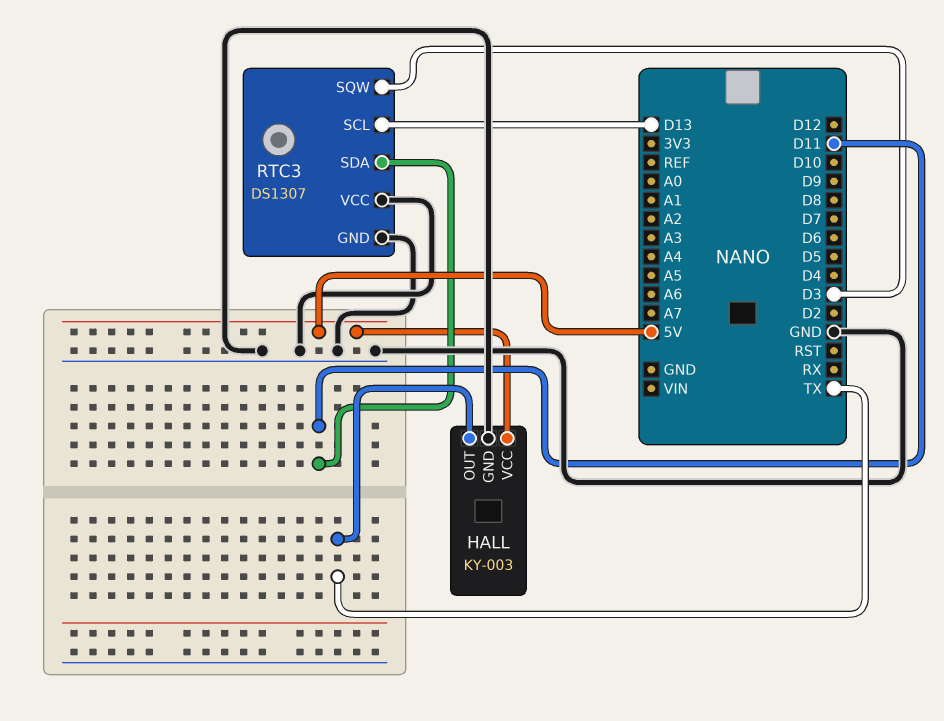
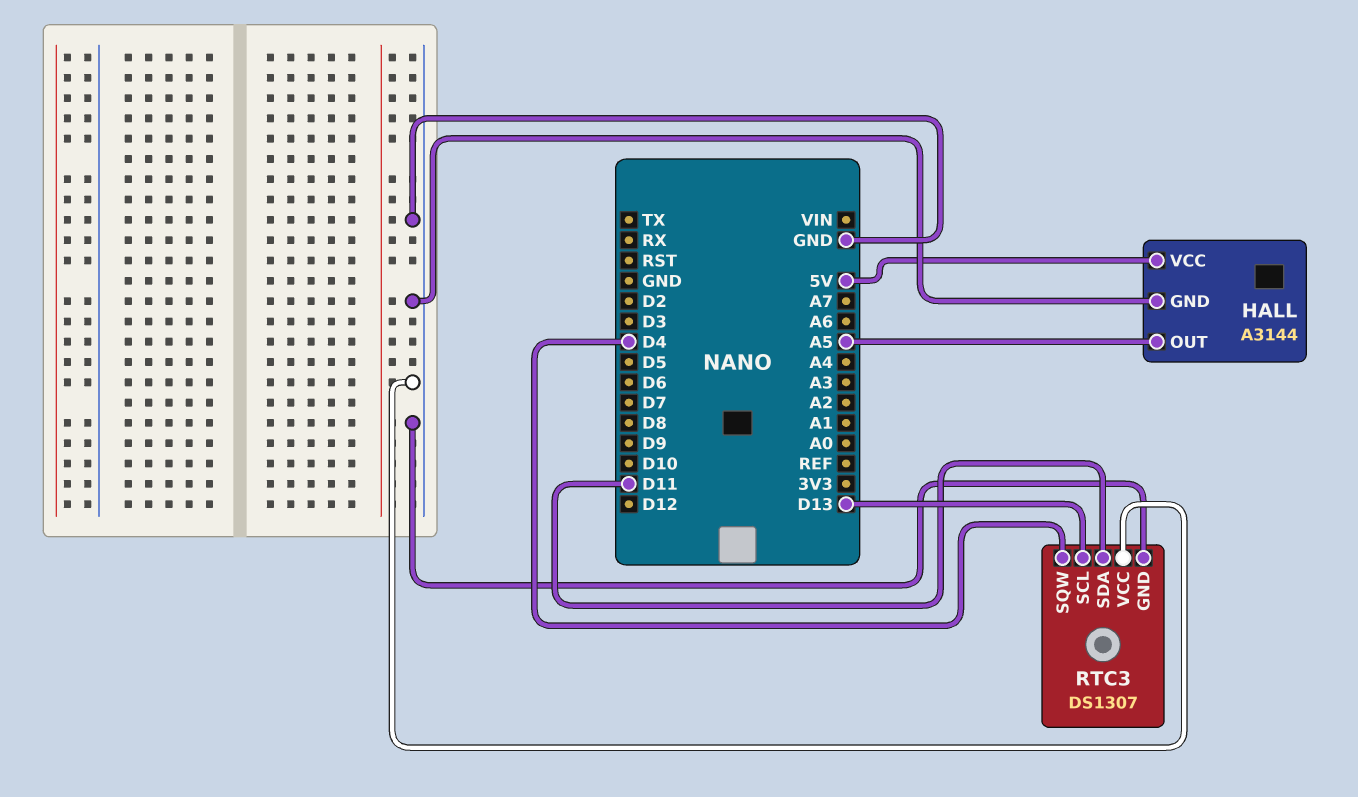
HALL: KY-003 -> A3144
HALL pin OUT: TX -> A5
RTC3 pin SQW: D3 -> D4

